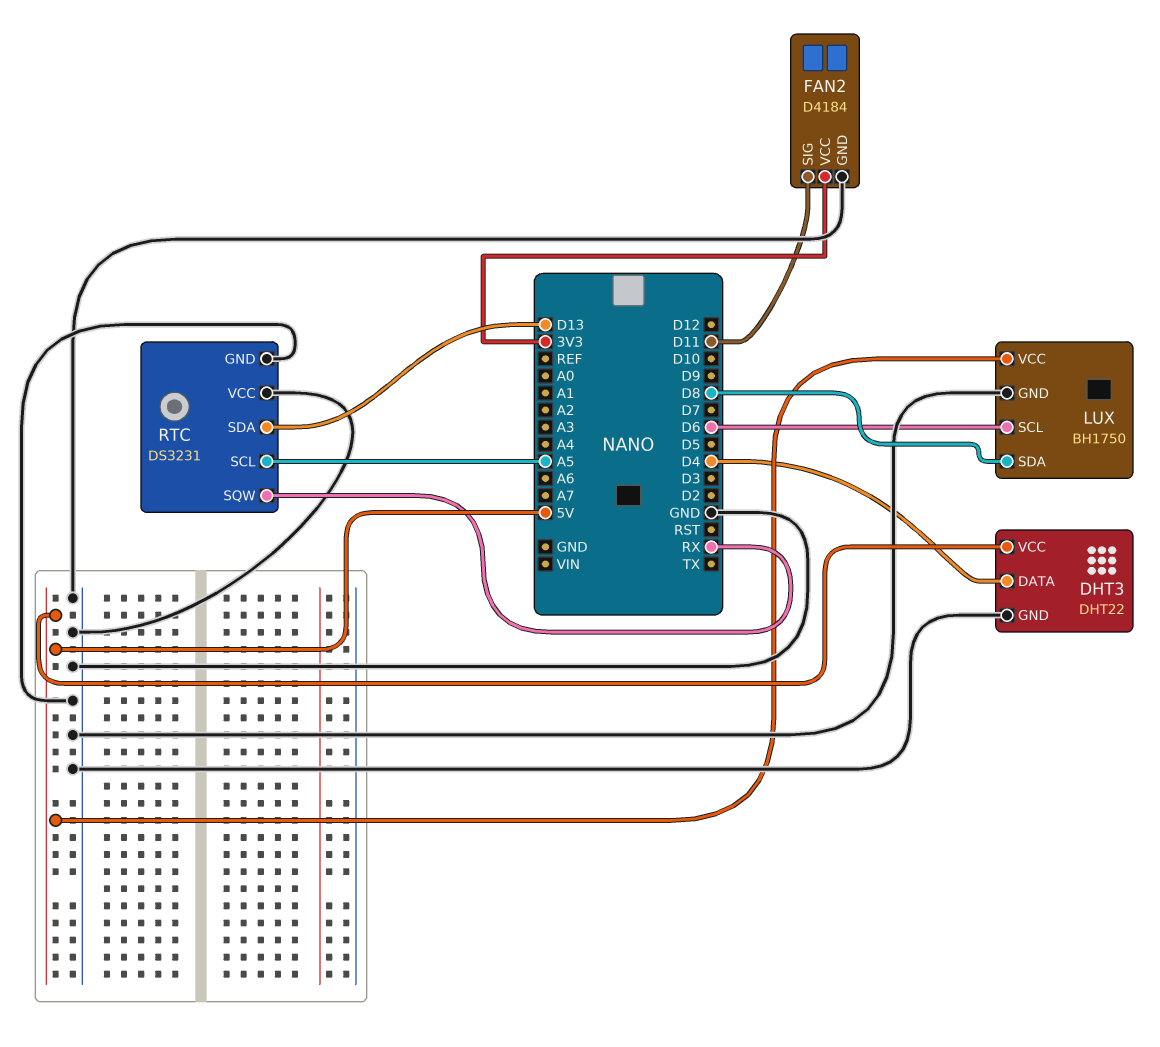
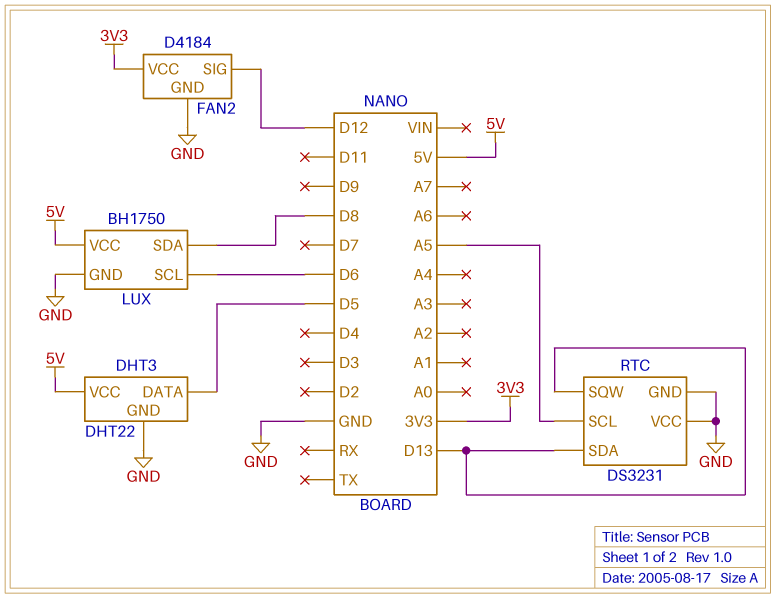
DHT3 pin DATA: D4 -> D5
FAN2 pin SIG: D11 -> D12
RTC pin SQW: RX -> D13

